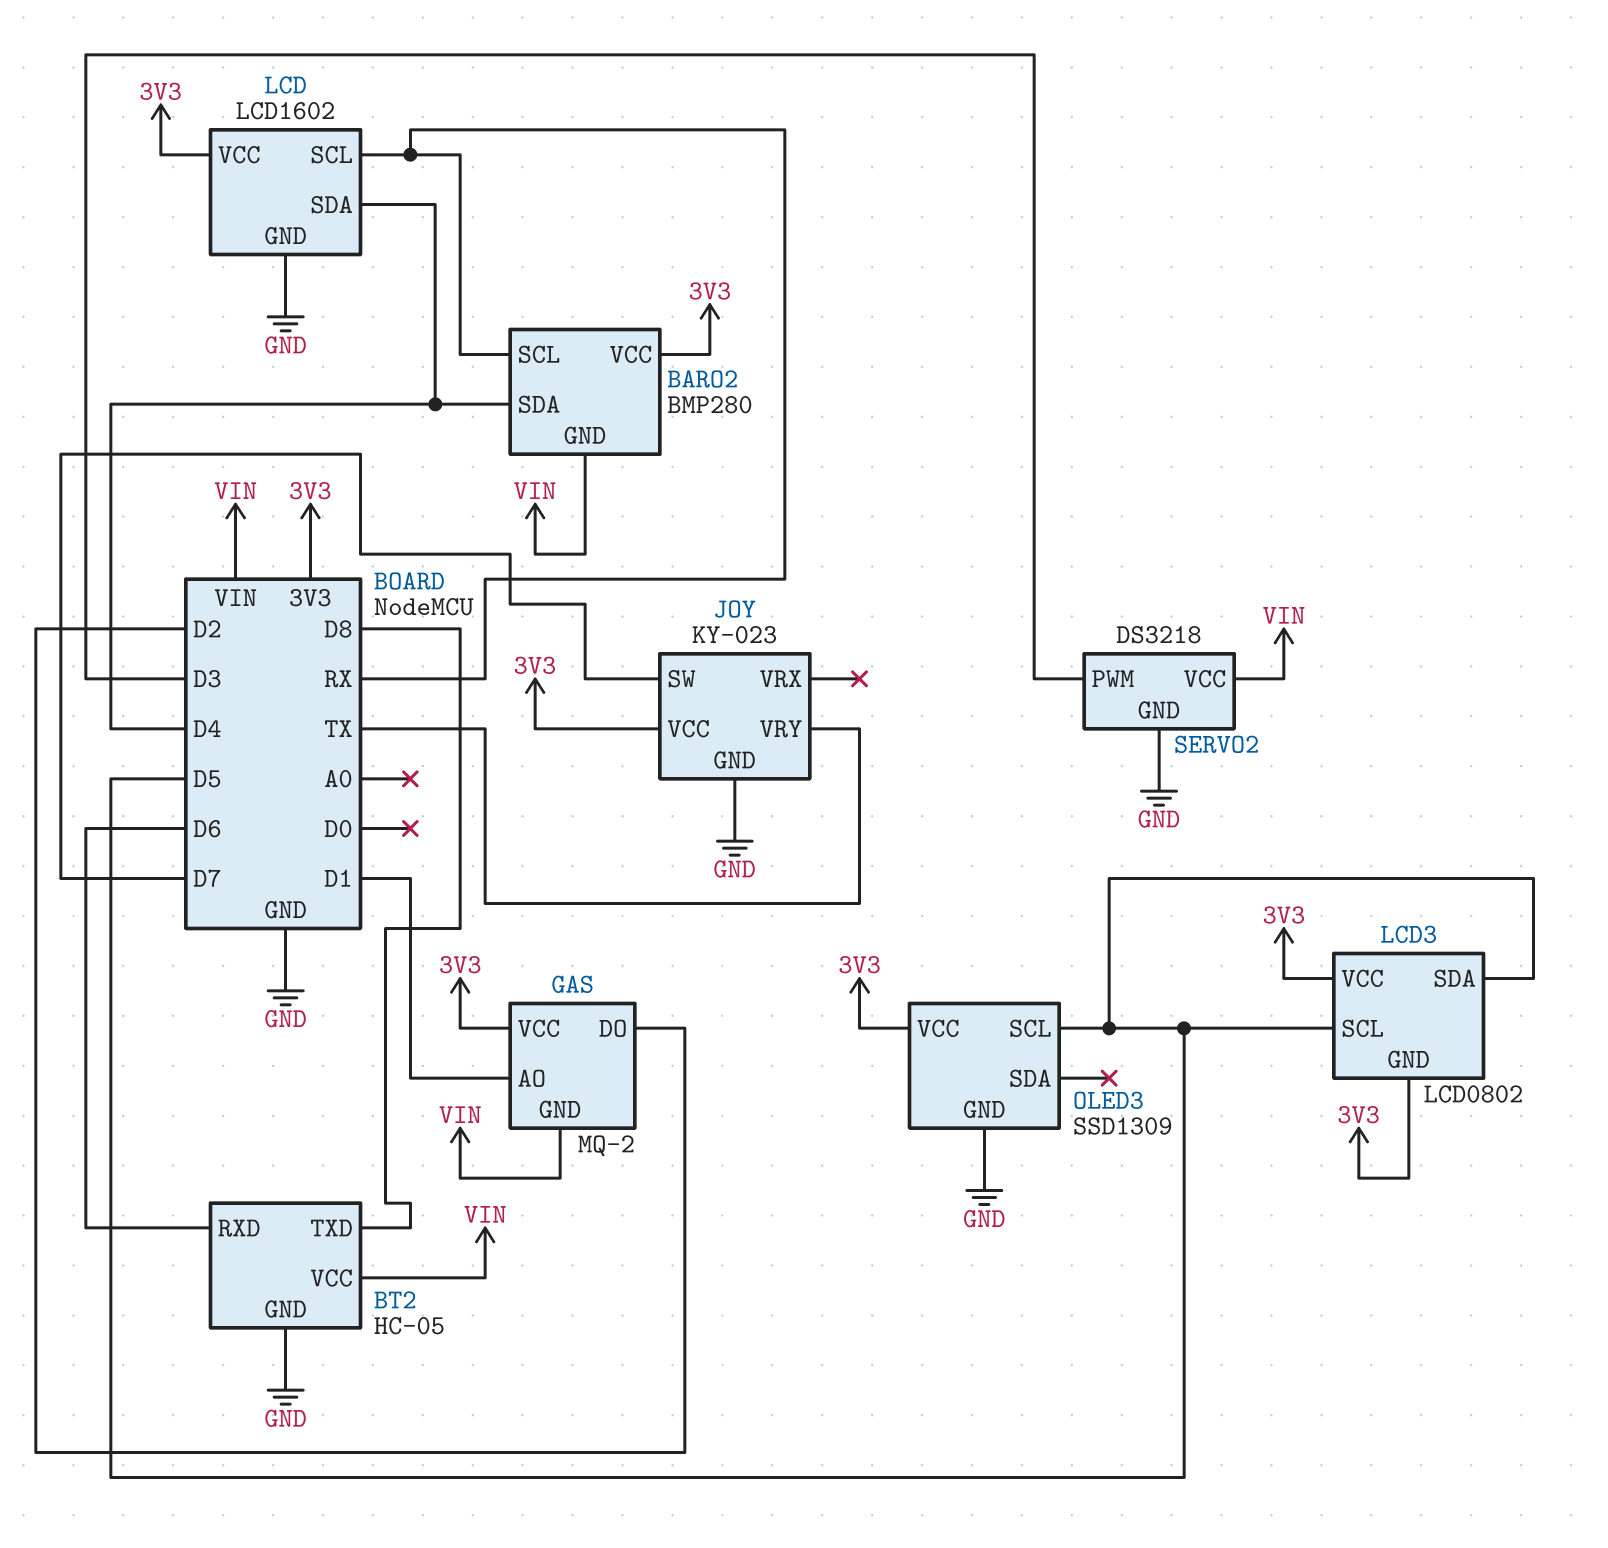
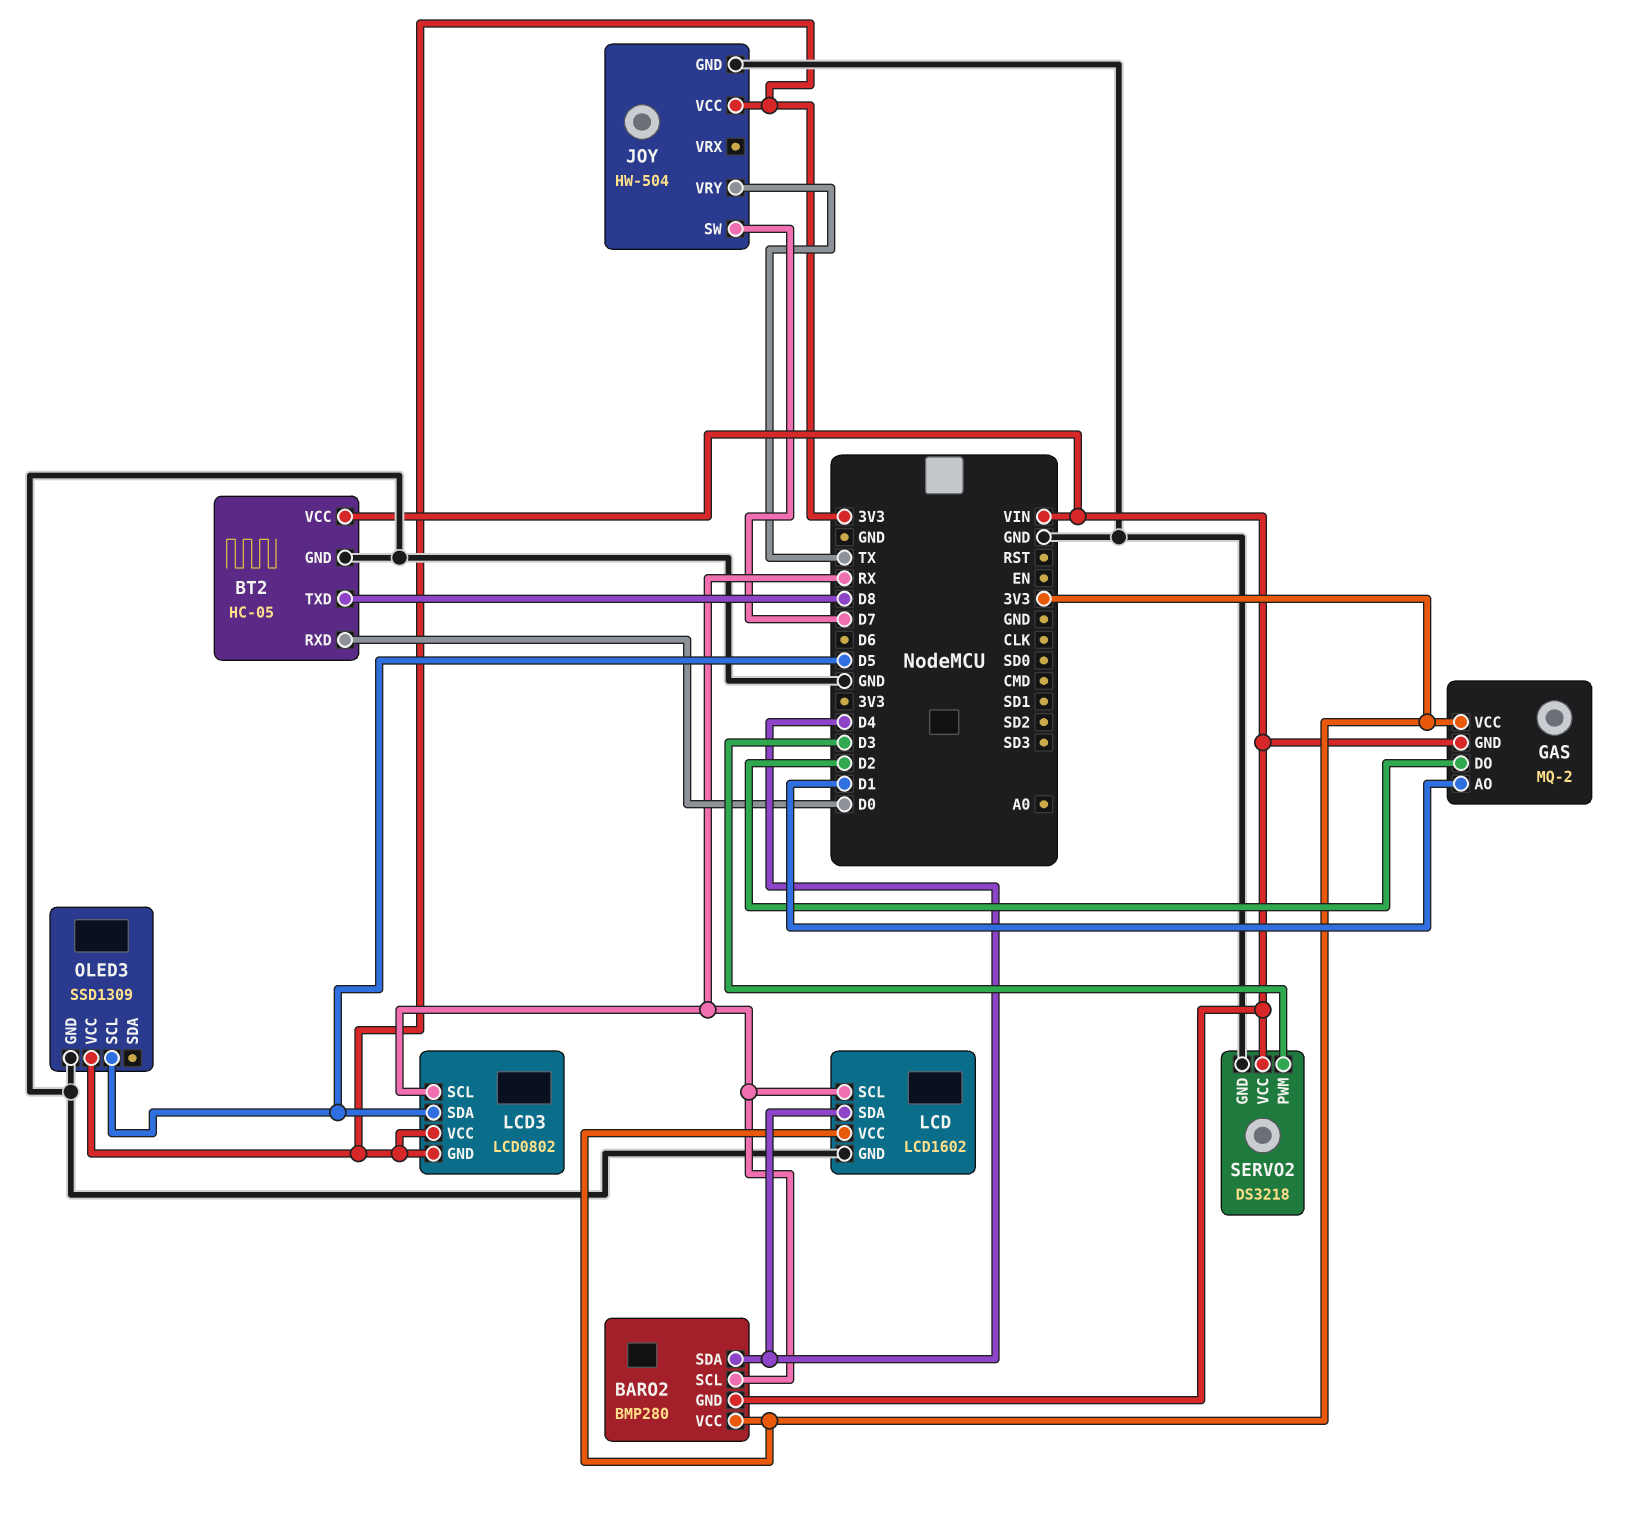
BT2 pin RXD: D6 -> D0
JOY: KY-023 -> HW-504
LCD3 pin SCL: D5 -> RX

